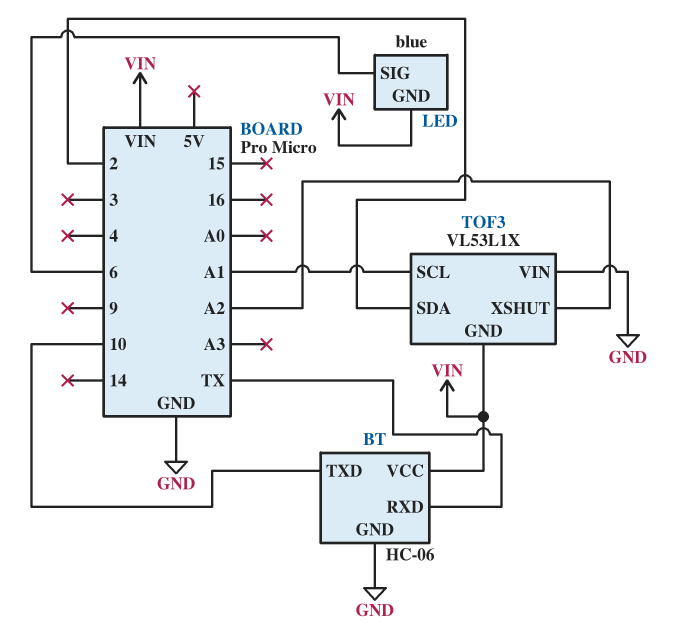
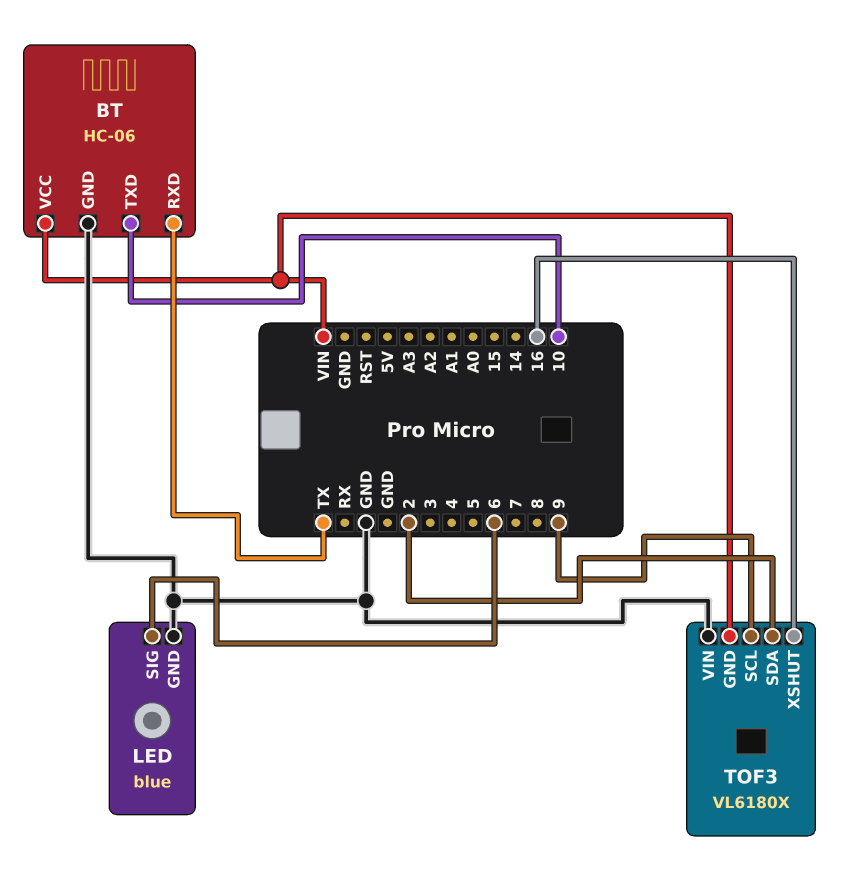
LED pin GND: VIN -> GND
TOF3: VL53L1X -> VL6180X
TOF3 pin SCL: A1 -> 9
TOF3 pin XSHUT: A2 -> 16

